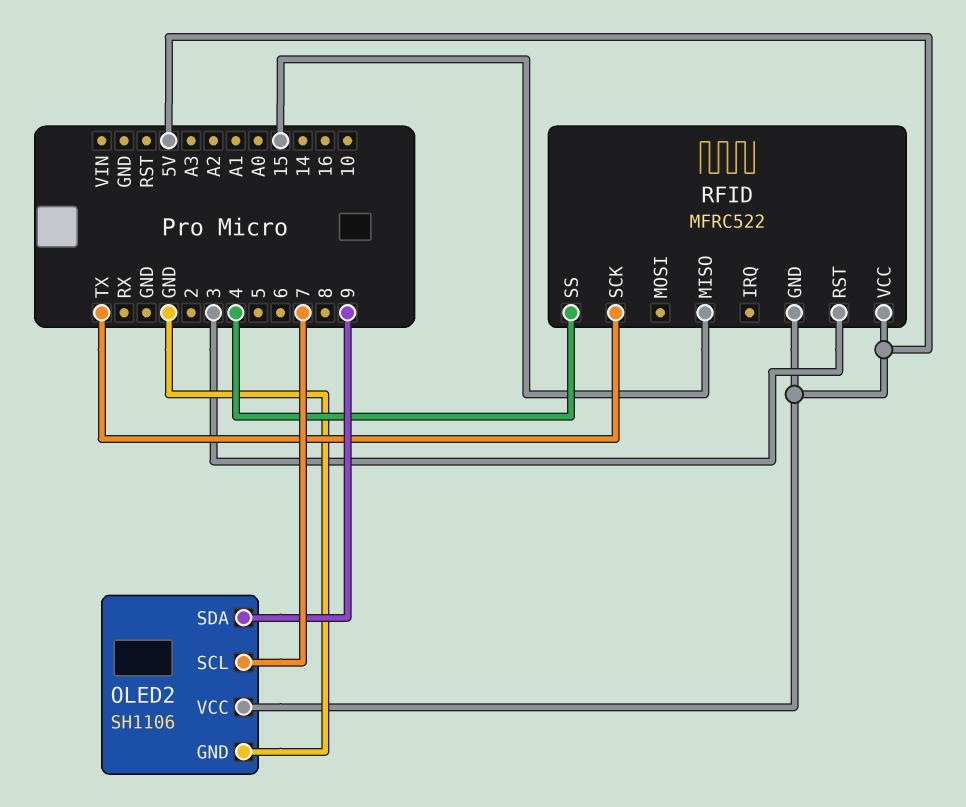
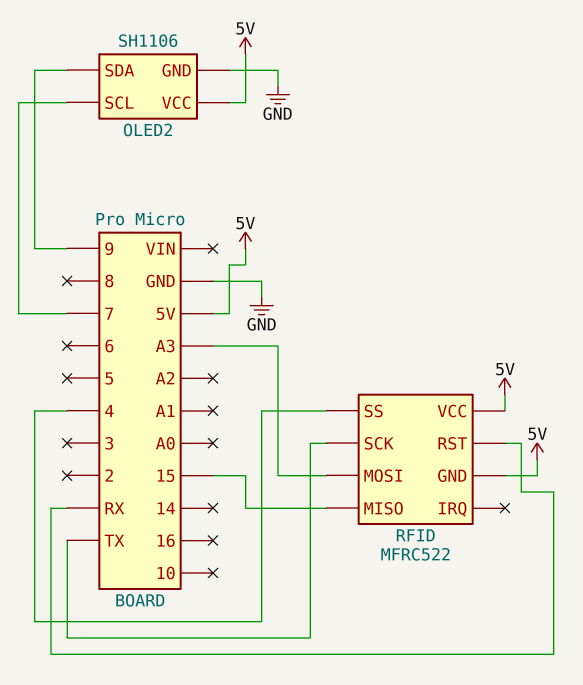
RFID pin MOSI: none -> A3
RFID pin RST: 3 -> RX

